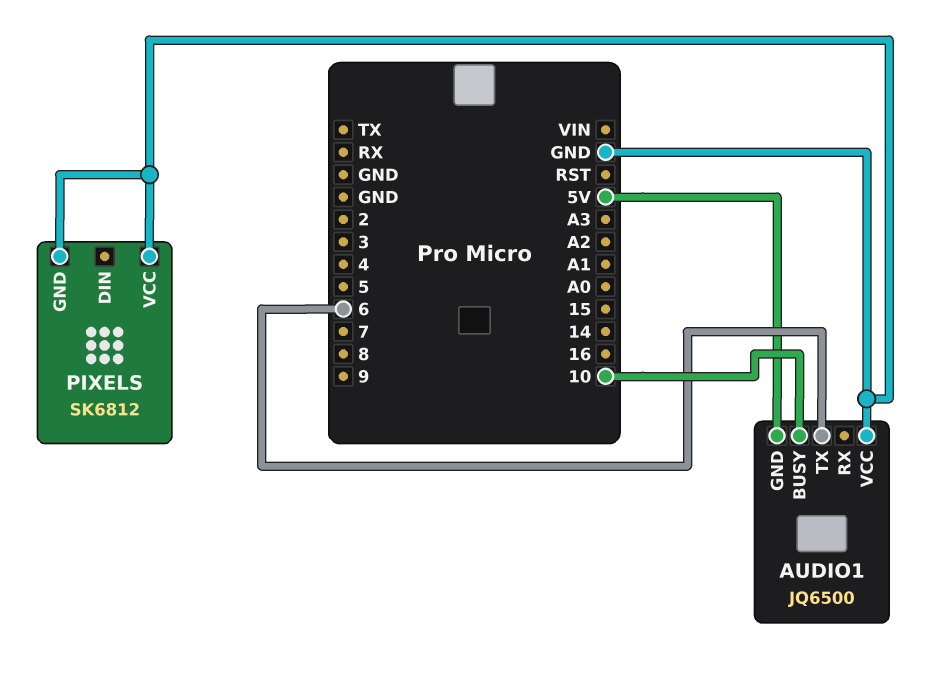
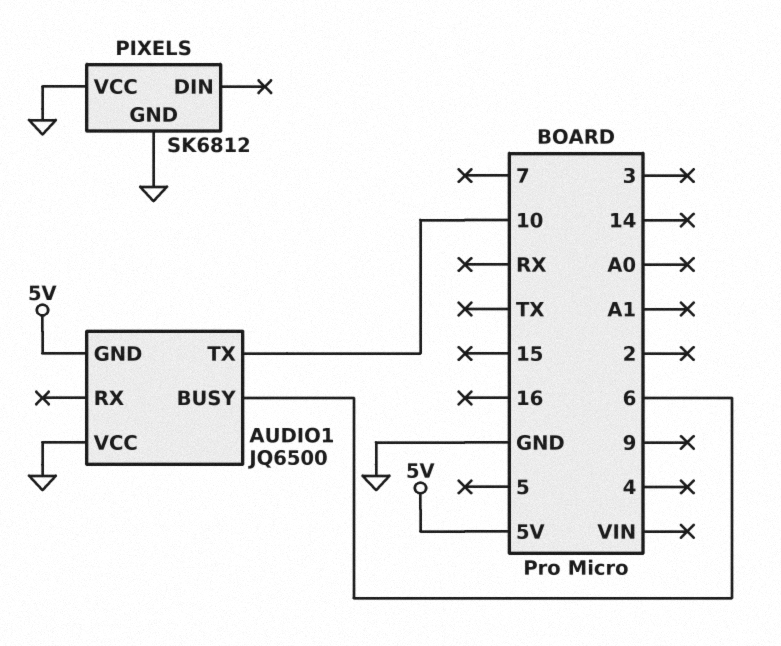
AUDIO1 pin BUSY: 10 -> 6
AUDIO1 pin TX: 6 -> 10

